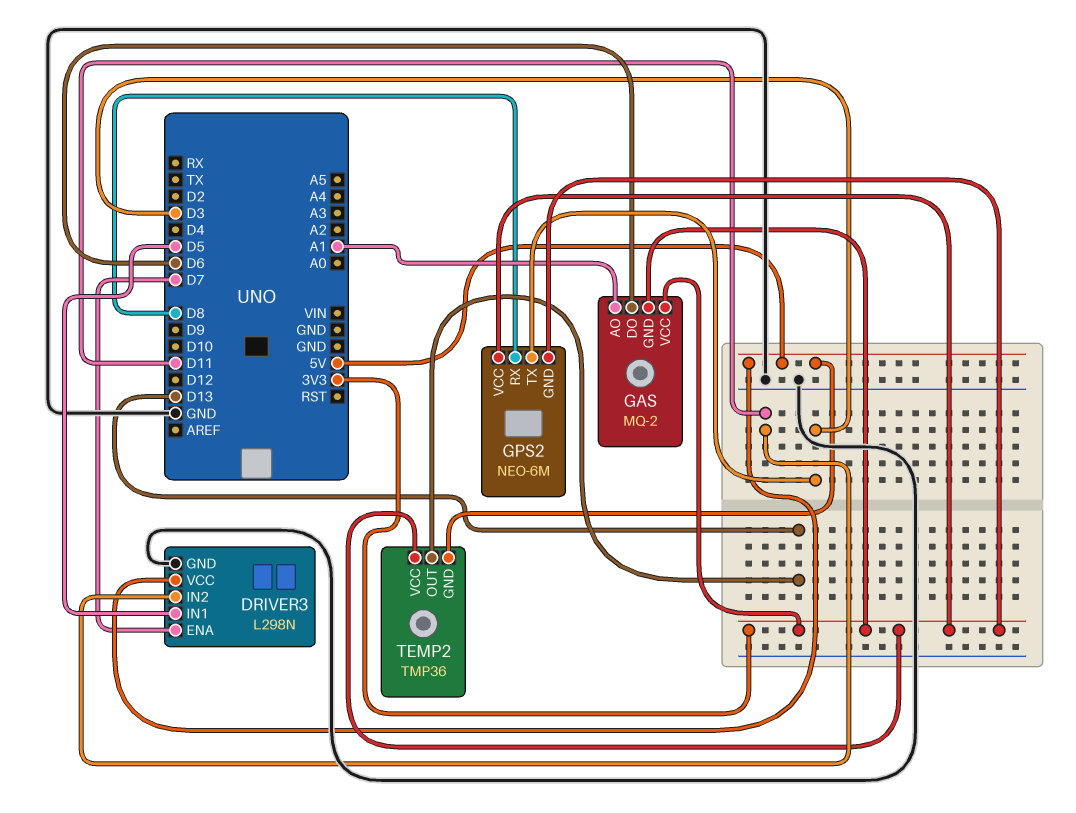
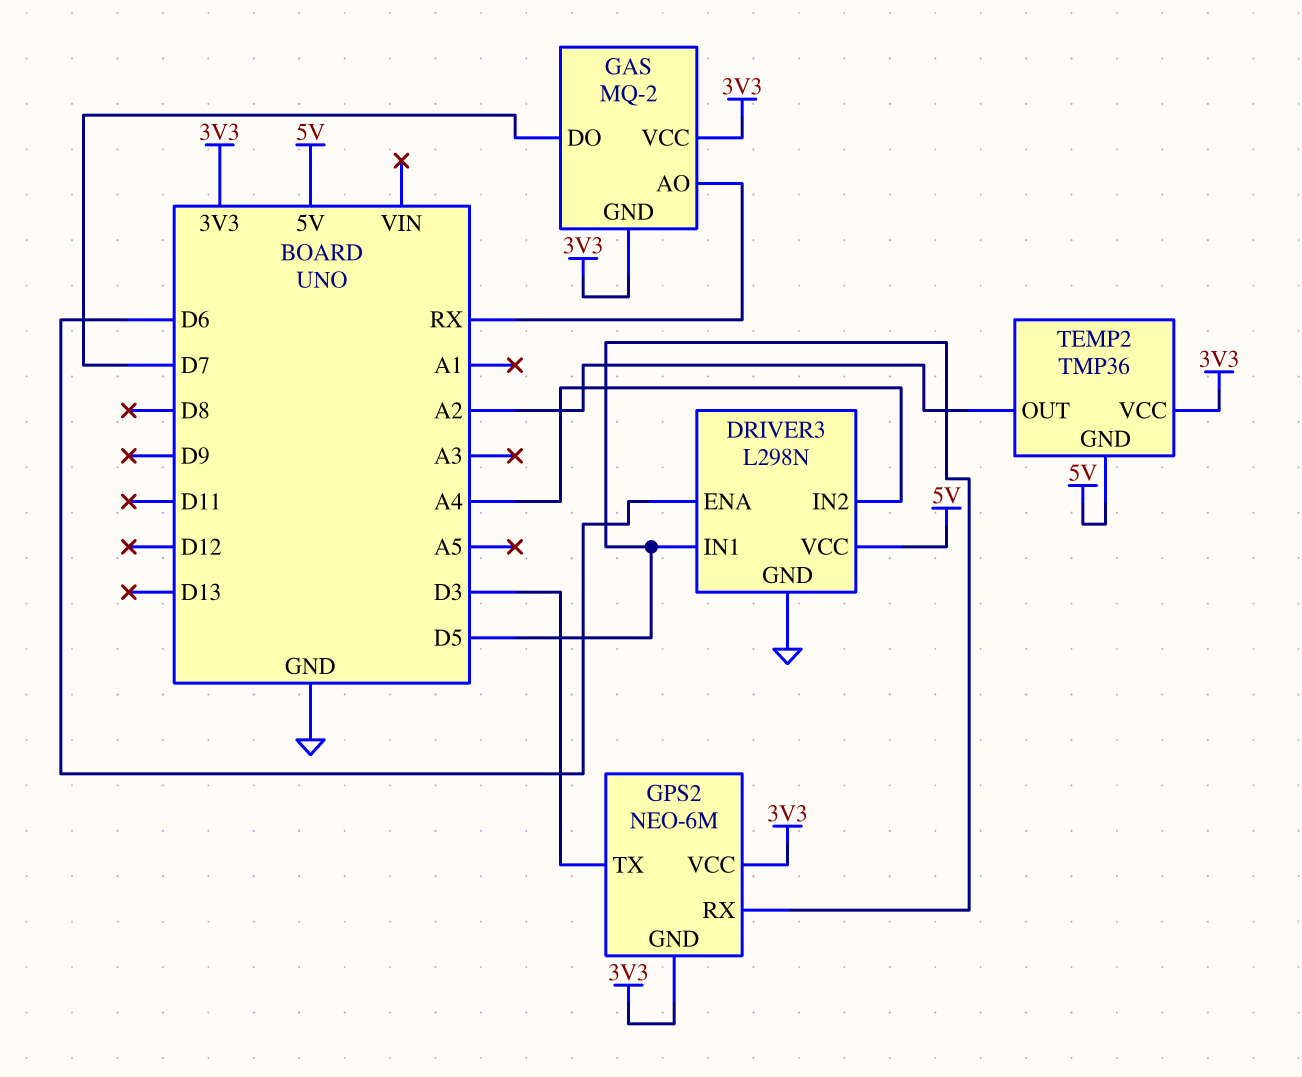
DRIVER3 pin ENA: D7 -> D6
DRIVER3 pin IN2: D11 -> A4
GAS pin AO: A1 -> RX
GAS pin DO: D6 -> D7
GPS2 pin RX: D8 -> D5
TEMP2 pin OUT: D13 -> A2

